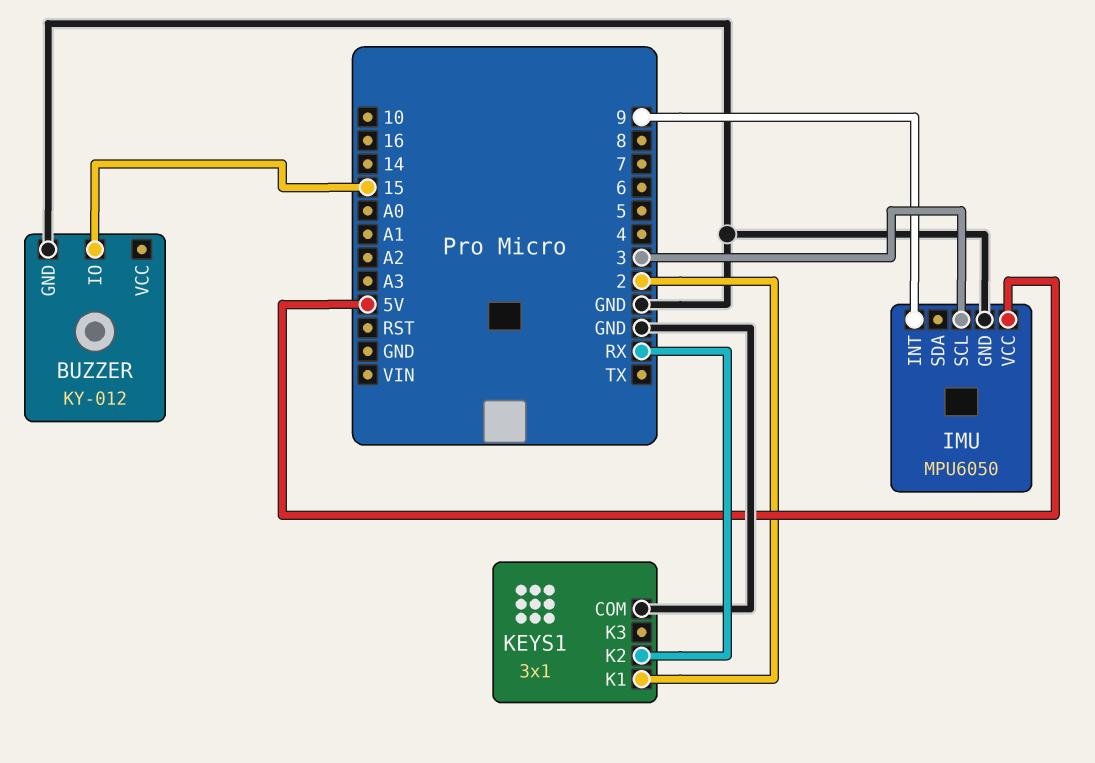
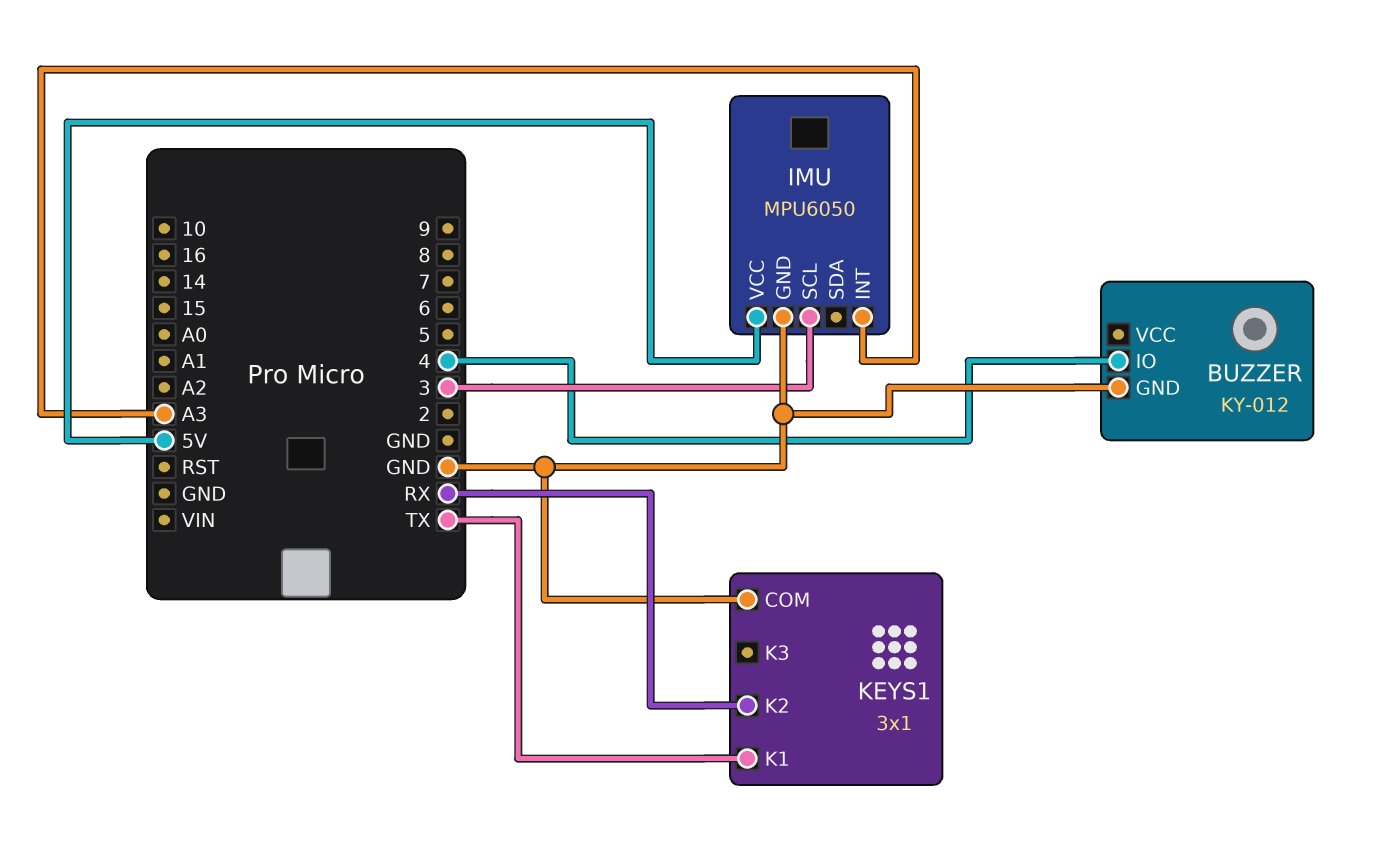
BUZZER pin IO: 15 -> 4
IMU pin INT: 9 -> A3
KEYS1 pin K1: 2 -> TX

